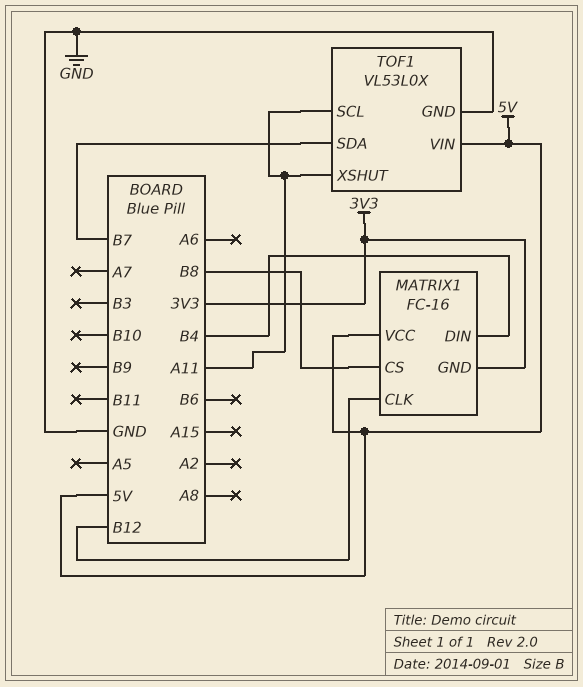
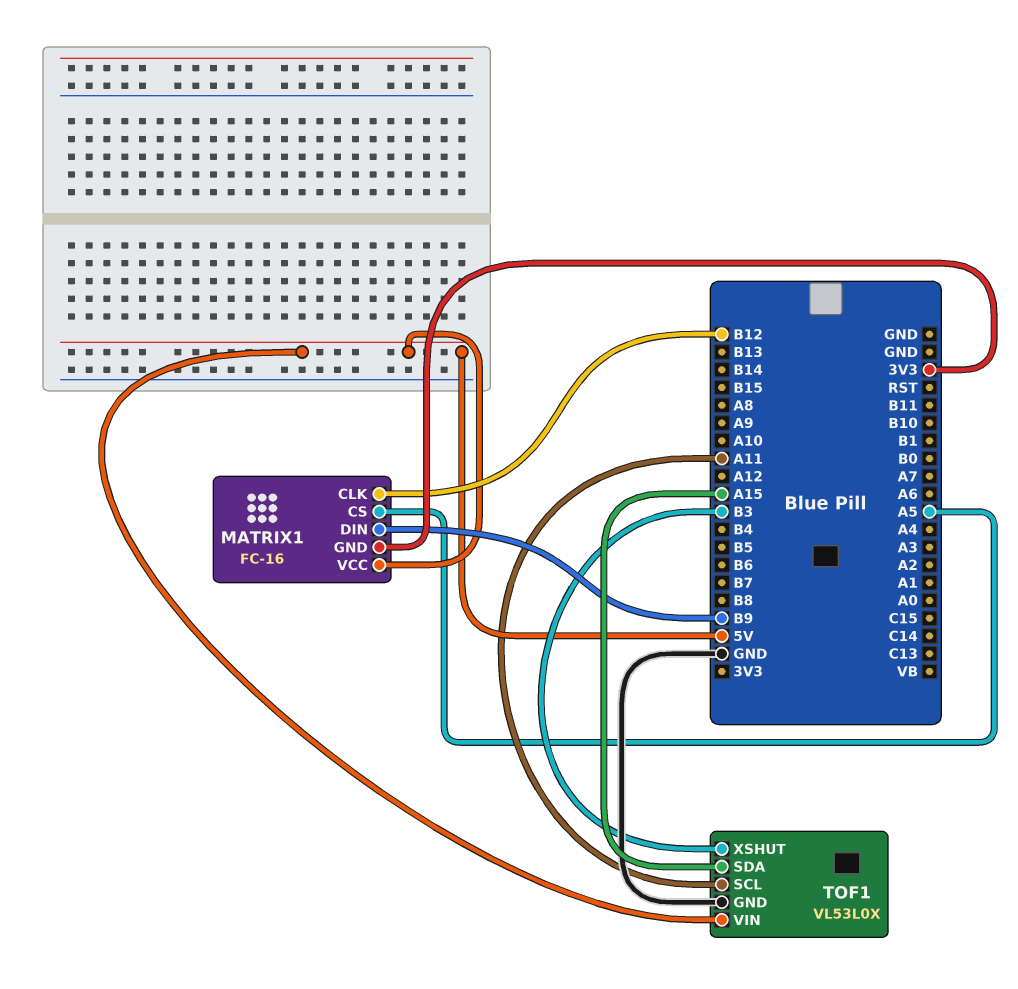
MATRIX1 pin CS: B8 -> A5
MATRIX1 pin DIN: B4 -> B9
TOF1 pin SDA: B7 -> A15
TOF1 pin XSHUT: A11 -> B3

